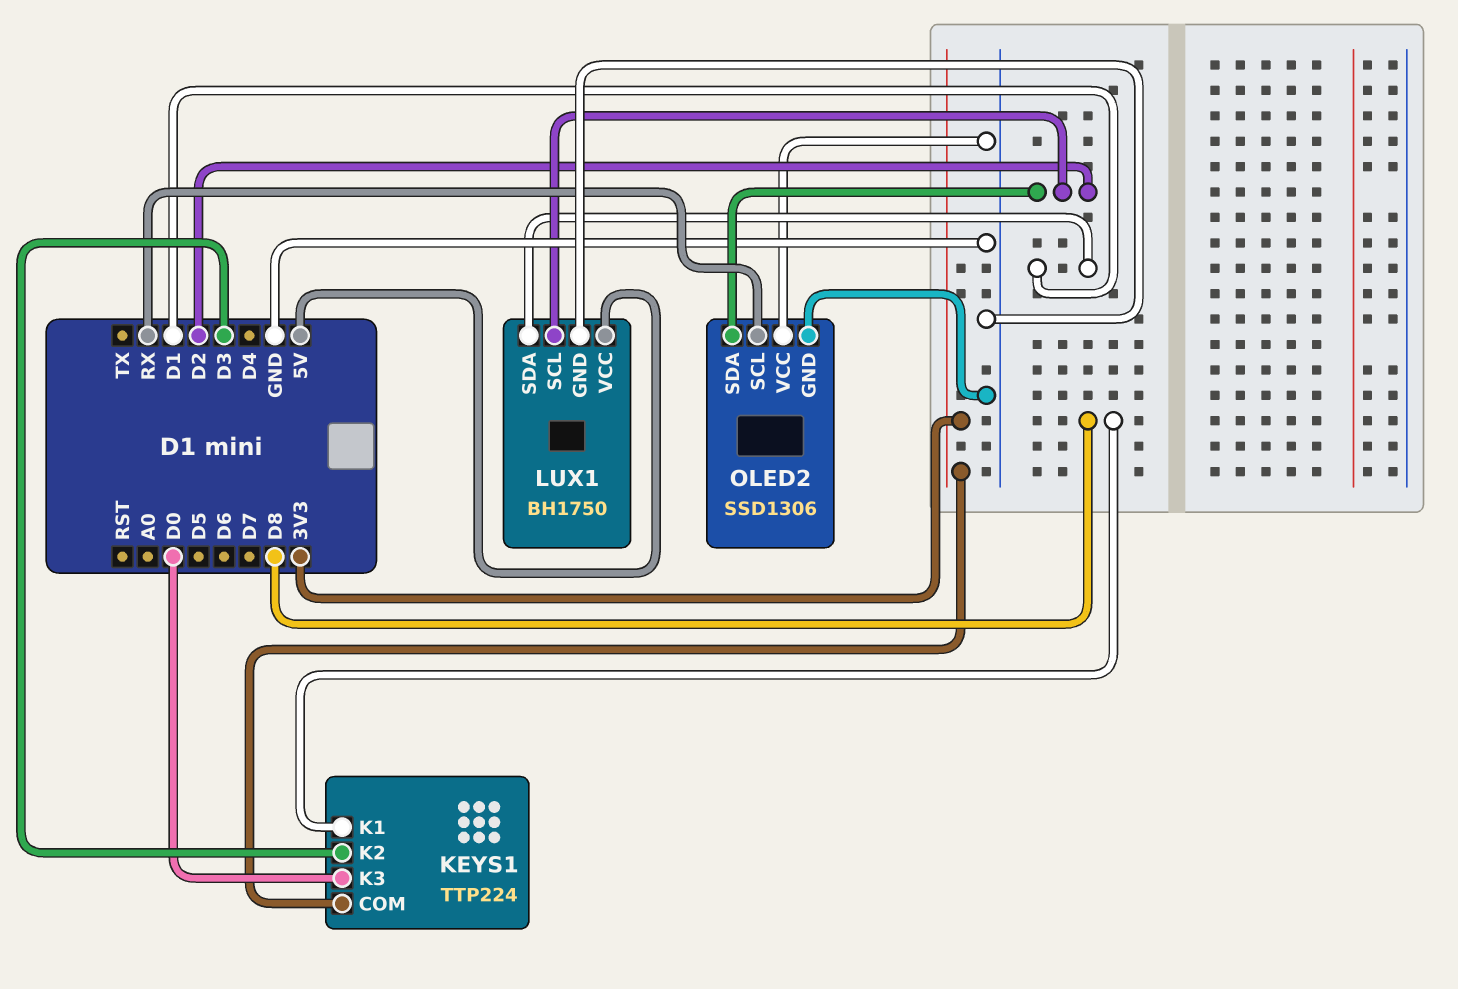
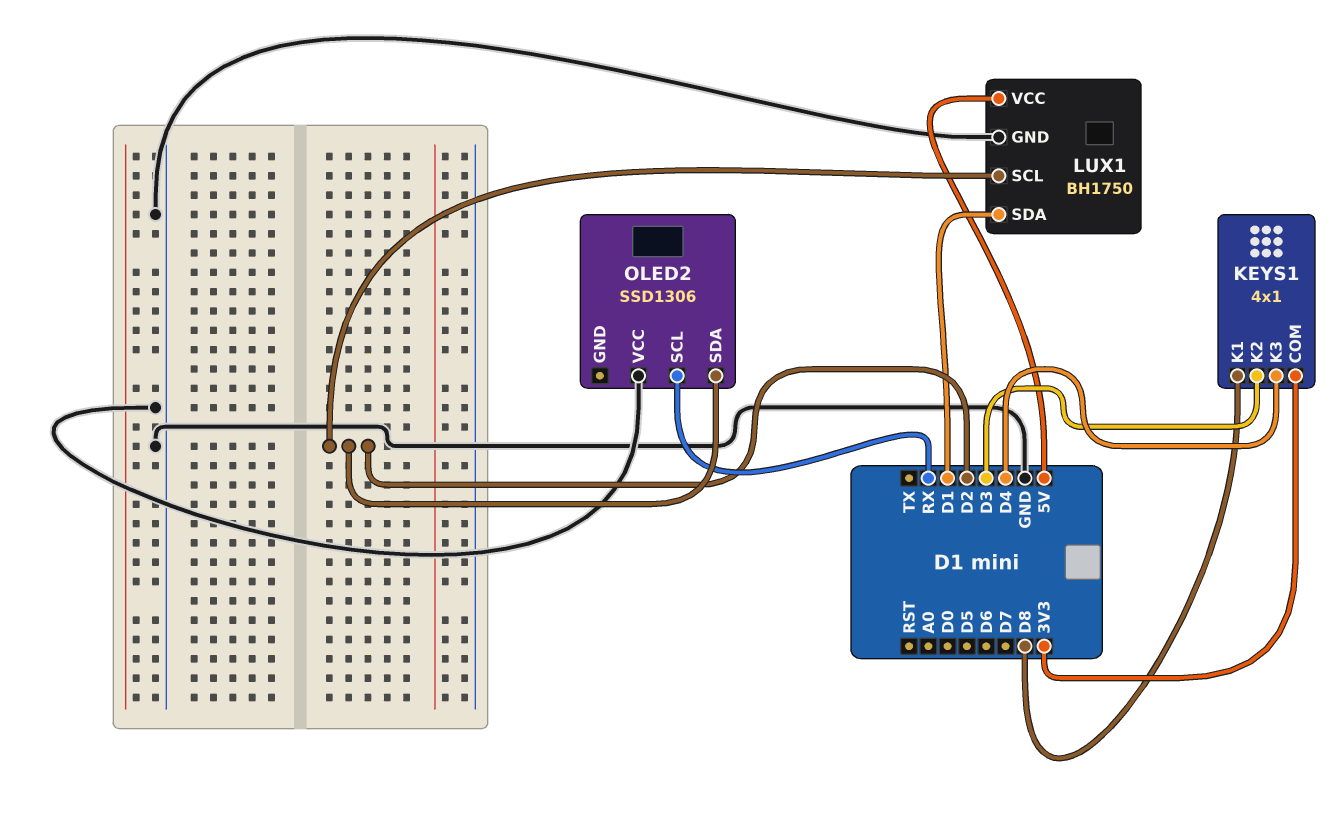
KEYS1: TTP224 -> 4x1
KEYS1 pin K3: D0 -> D4
OLED2 pin GND: GND -> none

